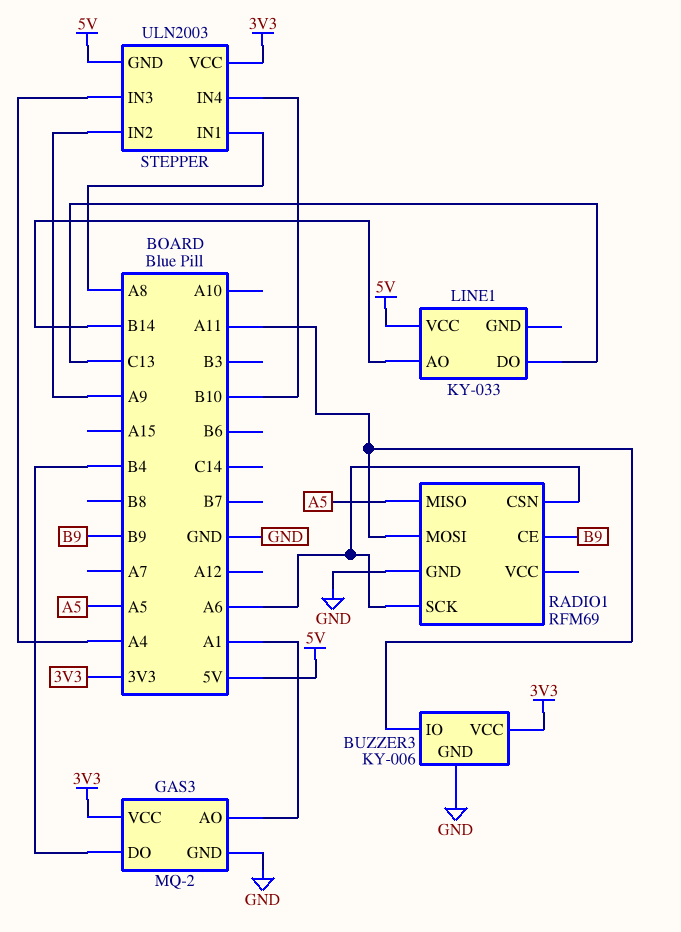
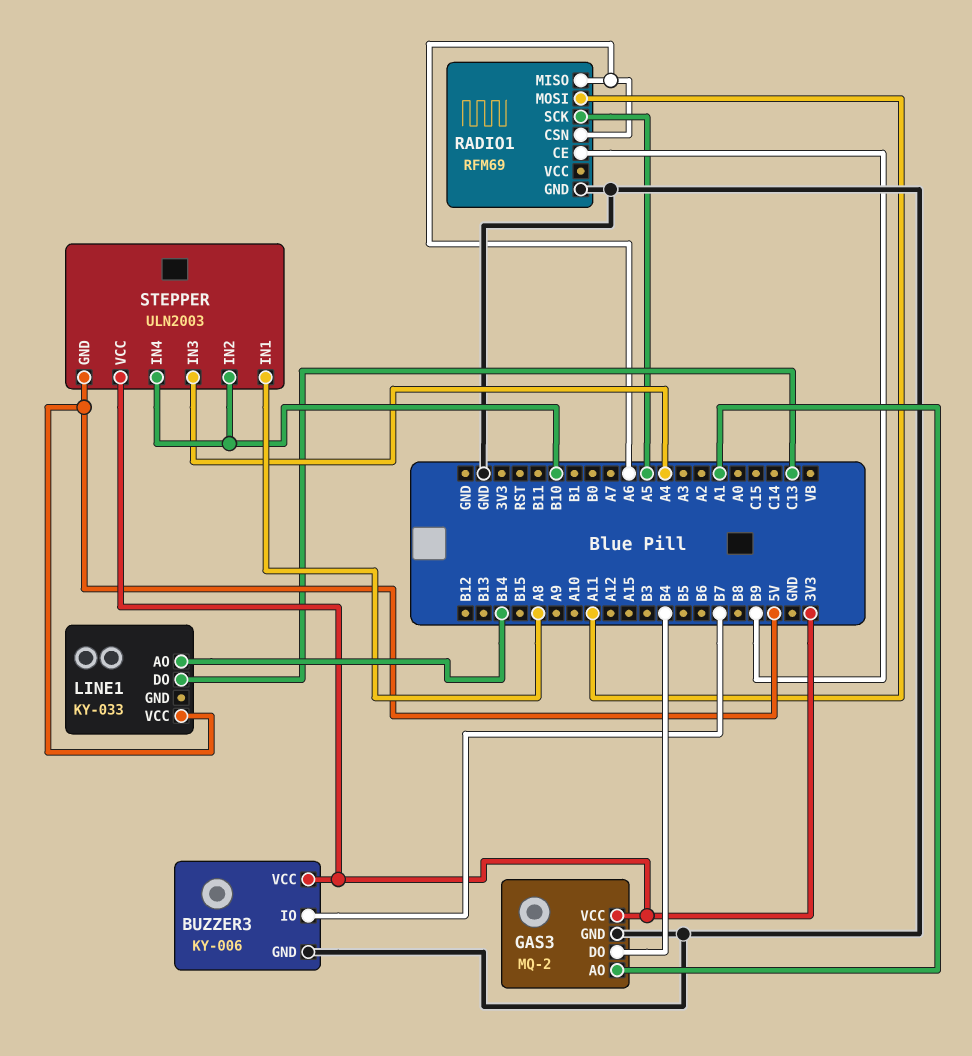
BUZZER3 pin IO: A11 -> B7
RADIO1 pin MISO: A5 -> A6
RADIO1 pin SCK: A6 -> A5
STEPPER pin IN2: A9 -> B10

